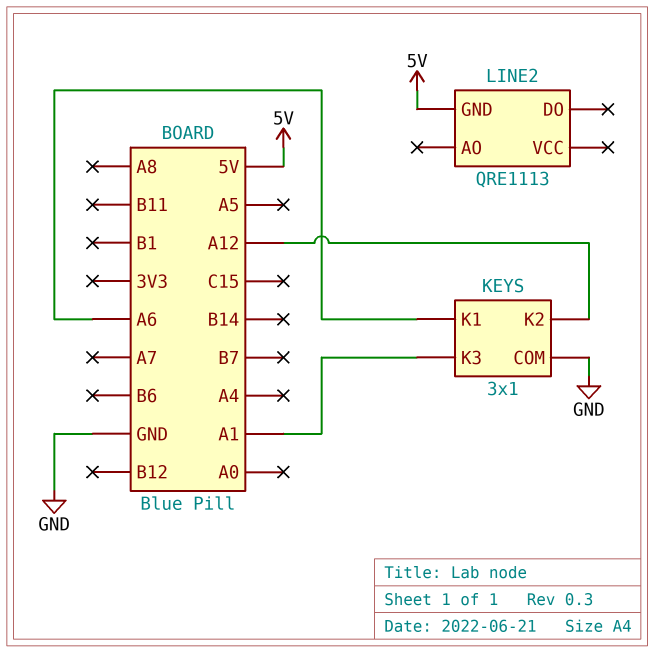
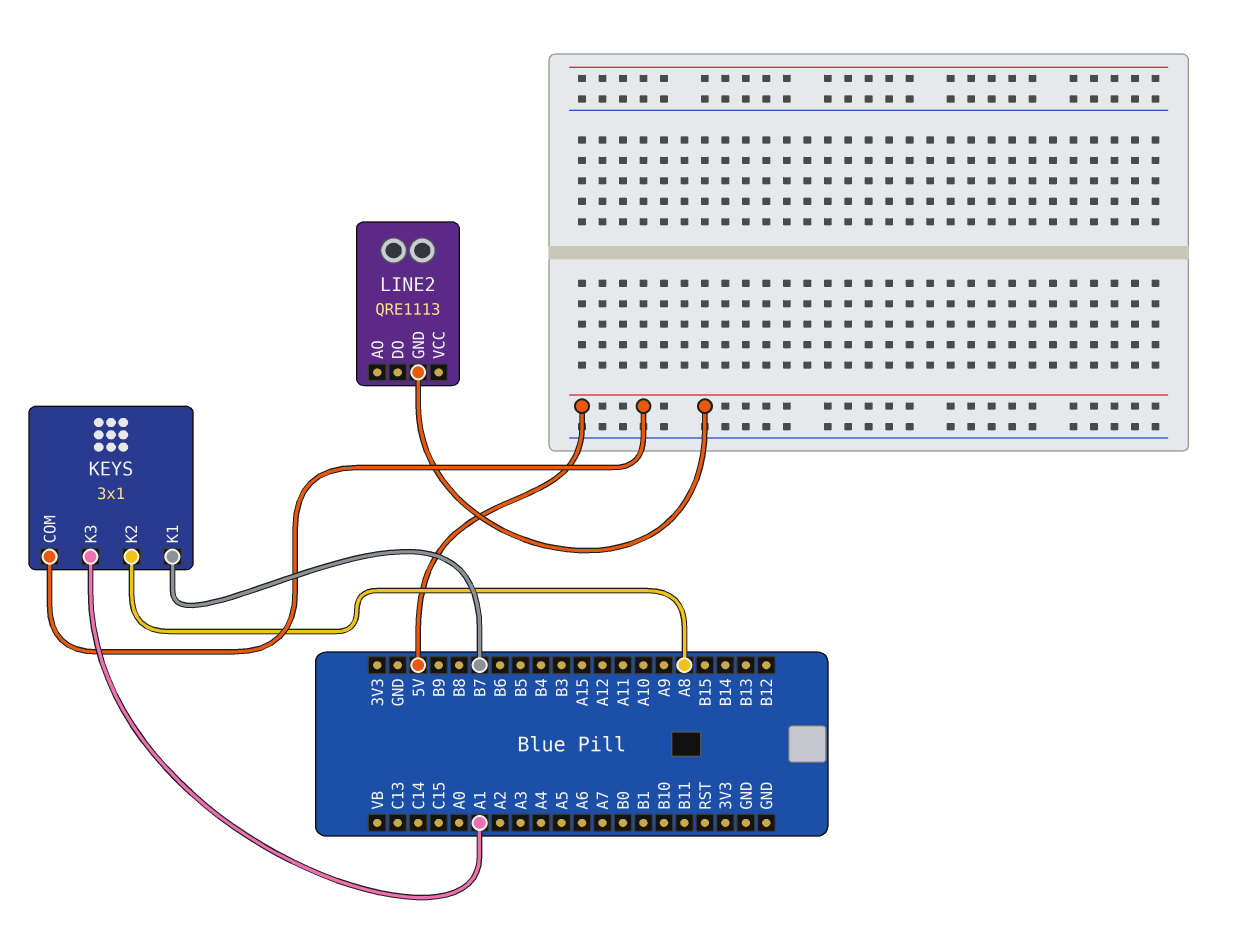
KEYS pin COM: GND -> 5V
KEYS pin K1: A6 -> B7
KEYS pin K2: A12 -> A8

